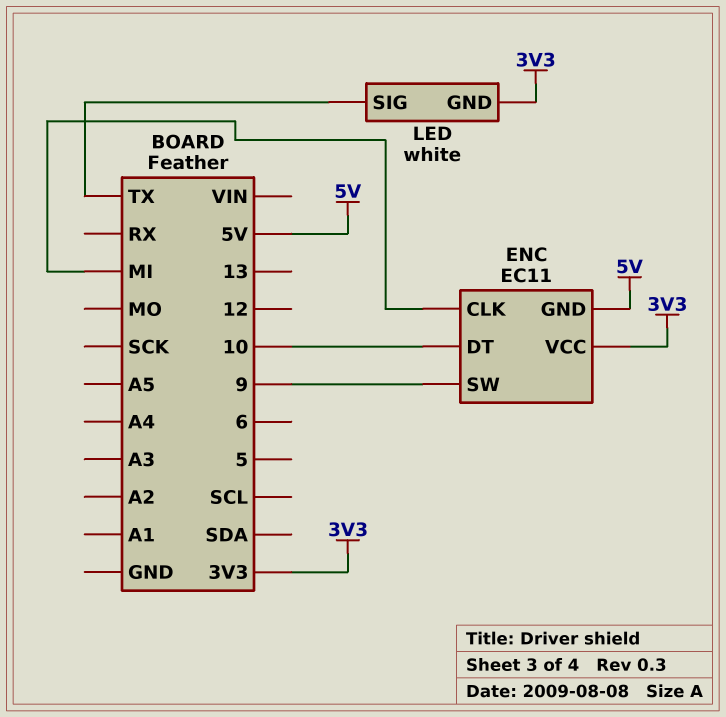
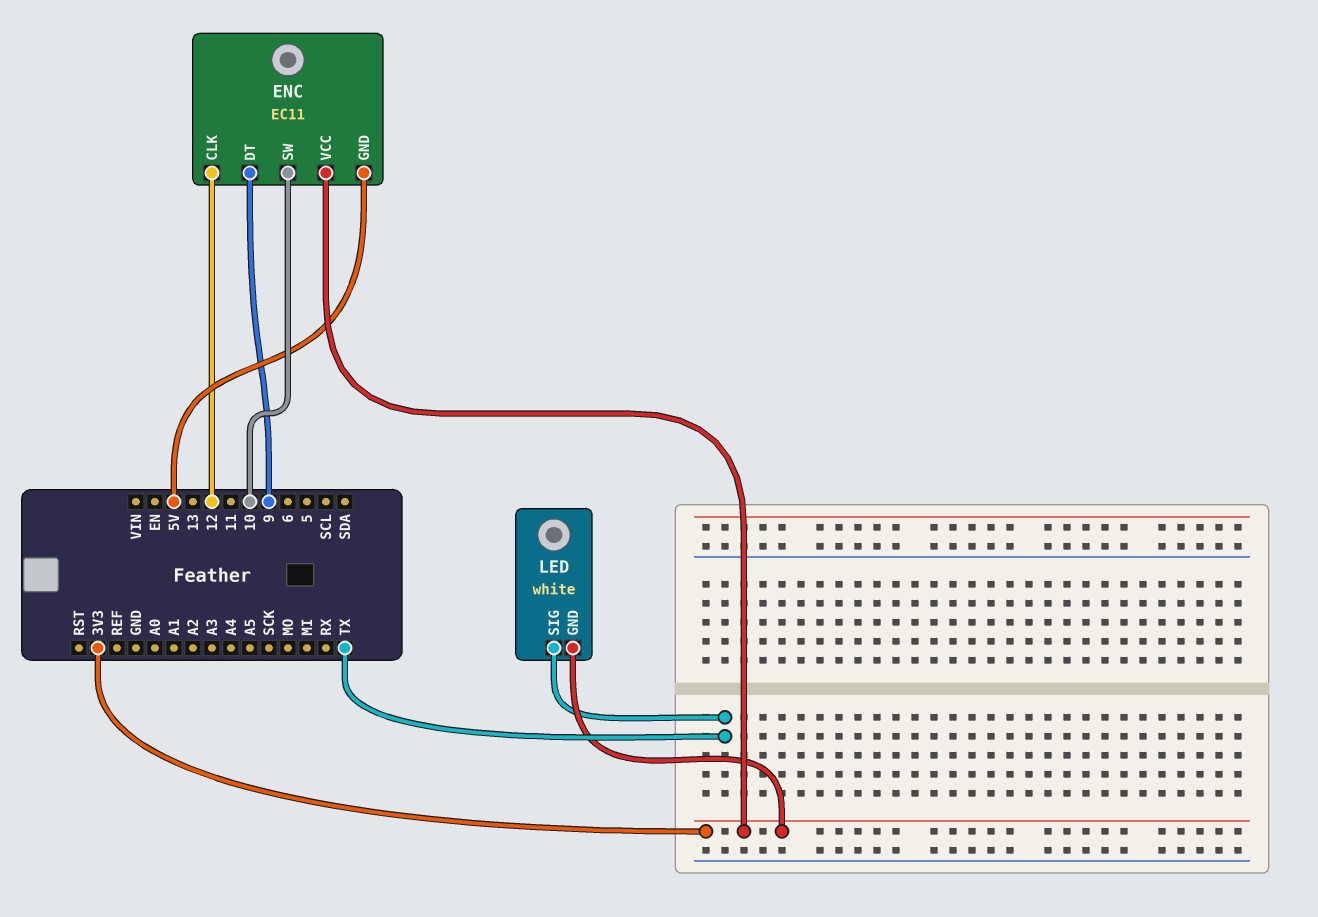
ENC pin CLK: MI -> 12
ENC pin DT: 10 -> 9
ENC pin SW: 9 -> 10

